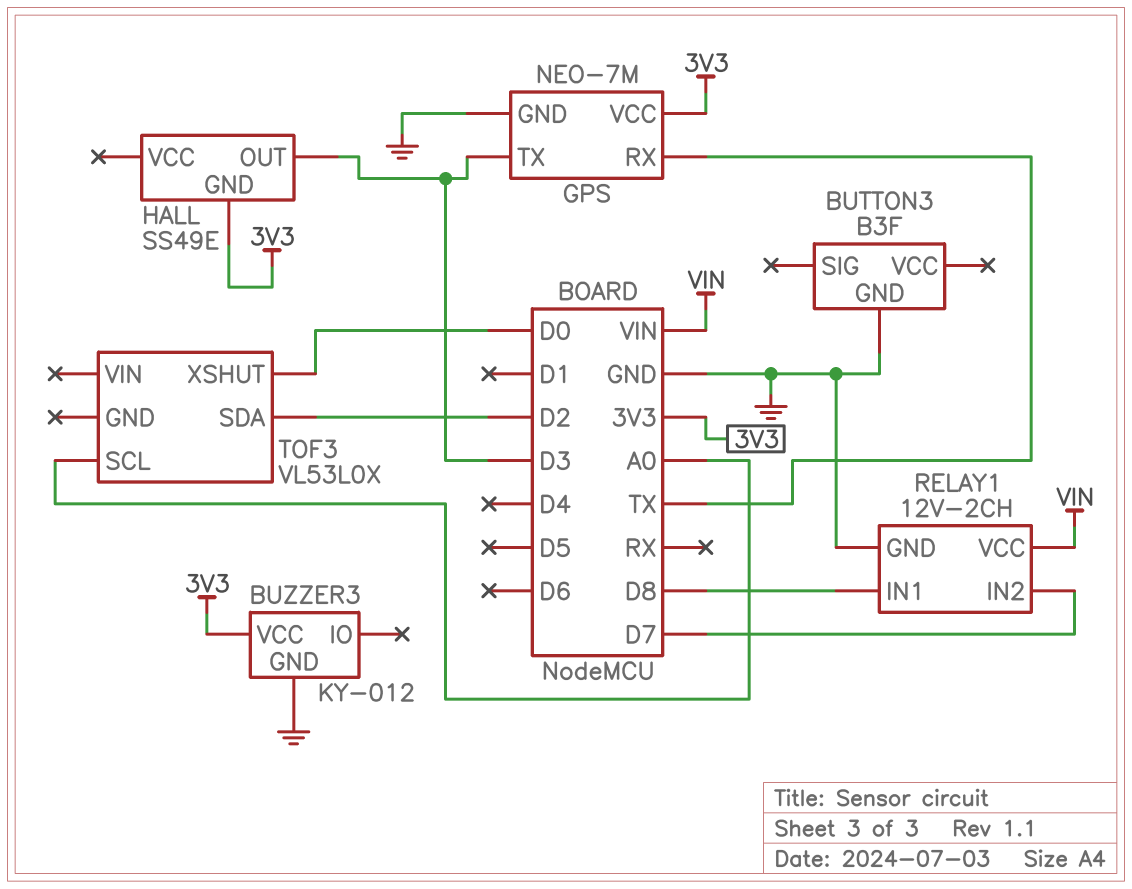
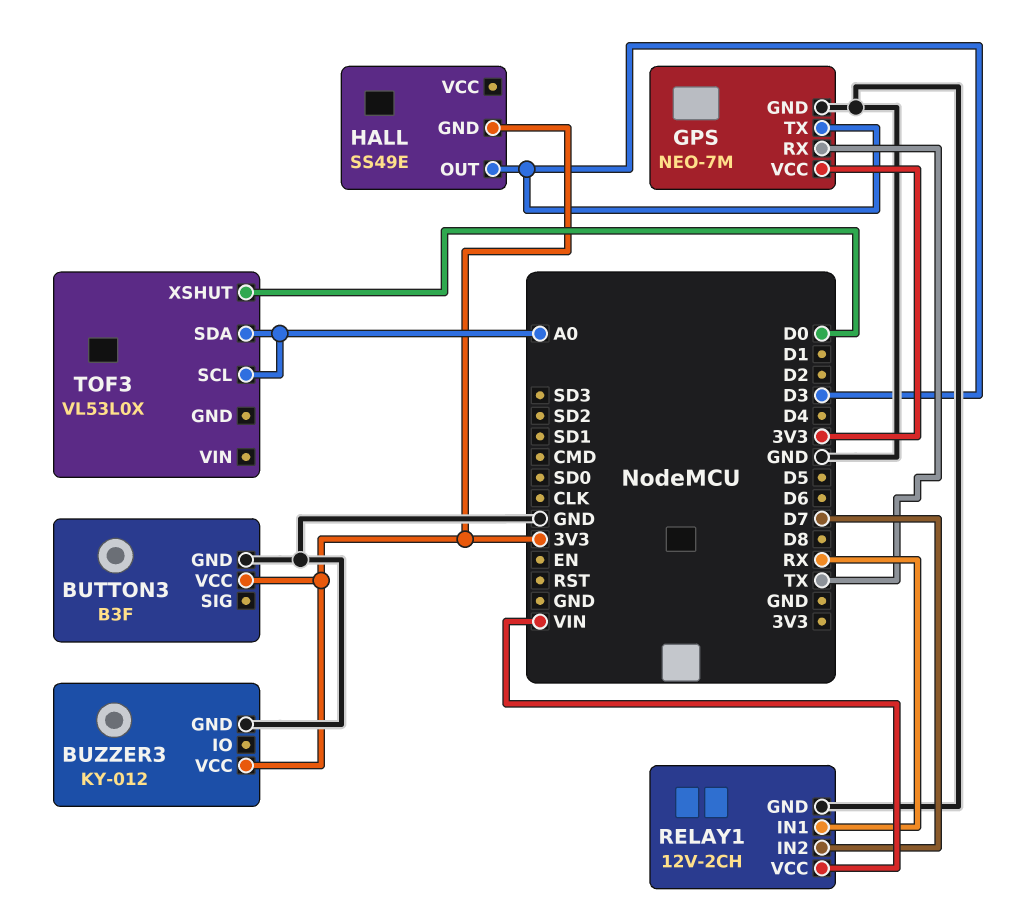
BUTTON3 pin VCC: none -> 3V3
RELAY1 pin IN1: D8 -> RX
TOF3 pin SDA: D2 -> A0

